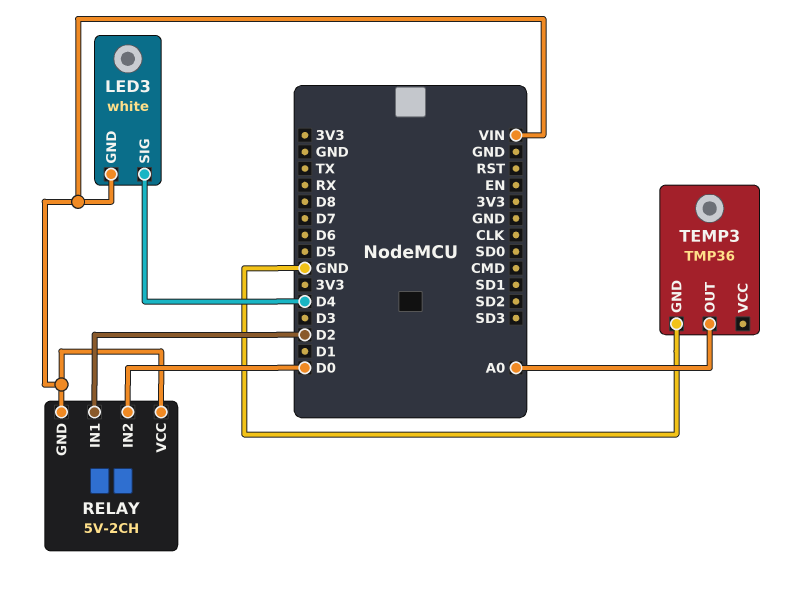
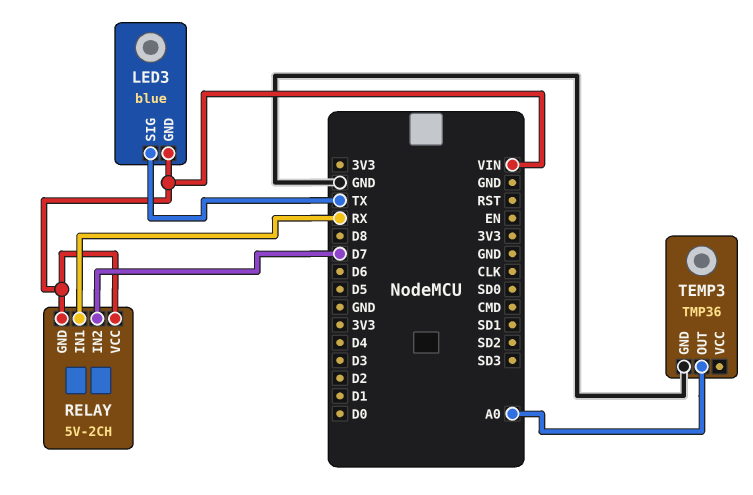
LED3: white -> blue
LED3 pin SIG: D4 -> TX
RELAY pin IN1: D2 -> RX
RELAY pin IN2: D0 -> D7

